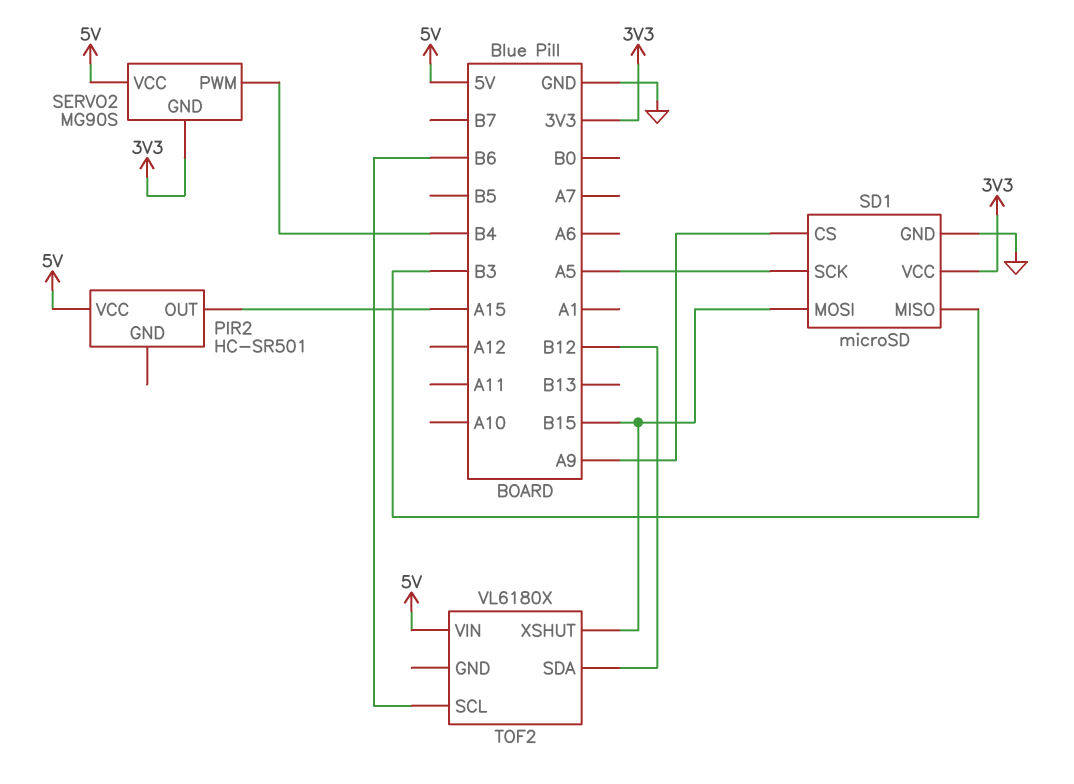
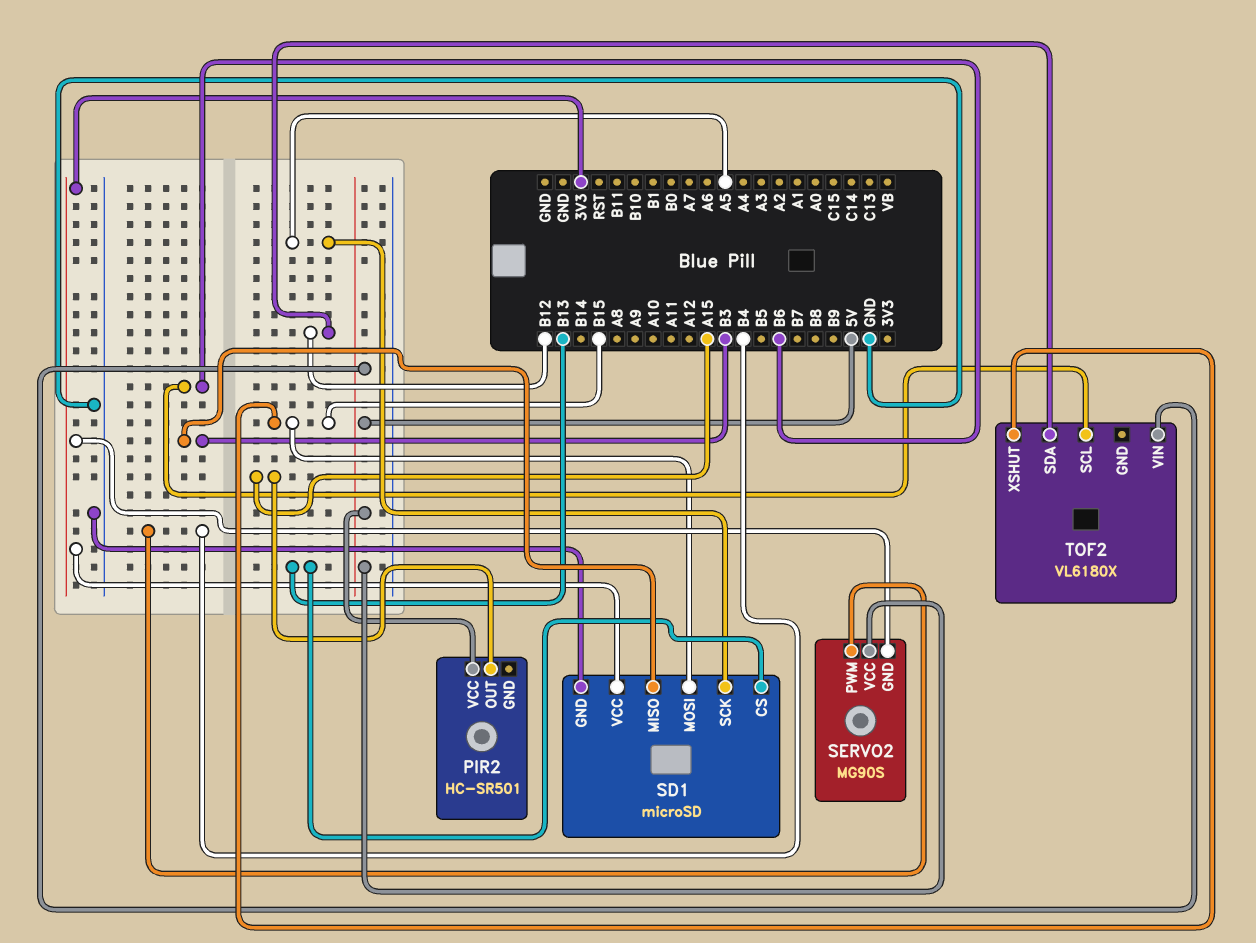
SD1 pin CS: A9 -> B13

